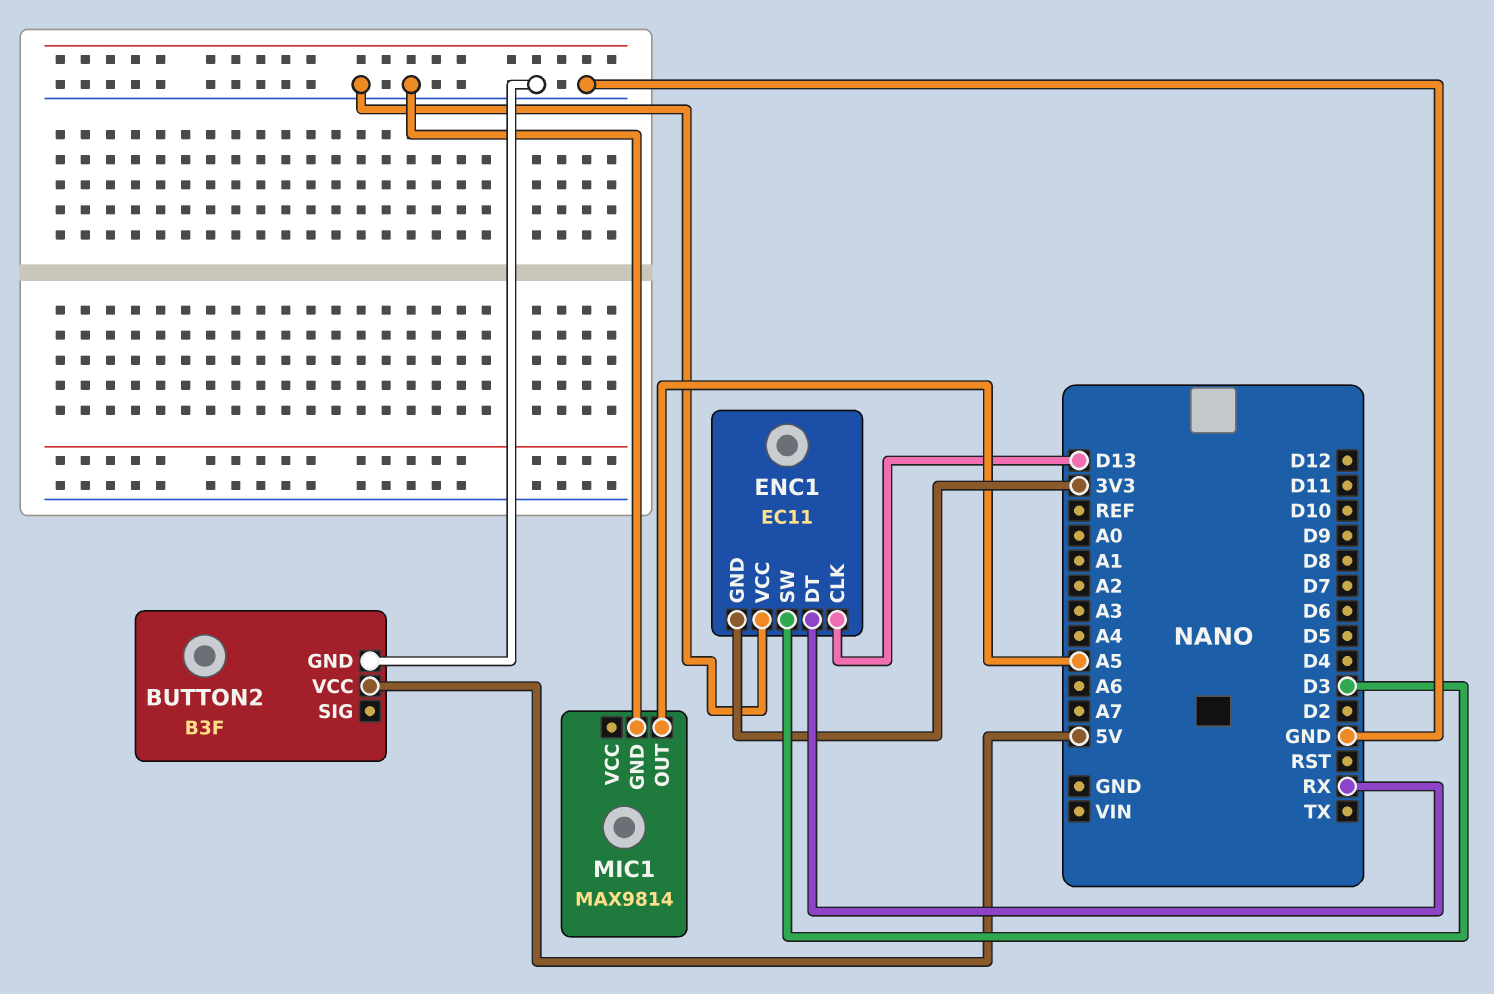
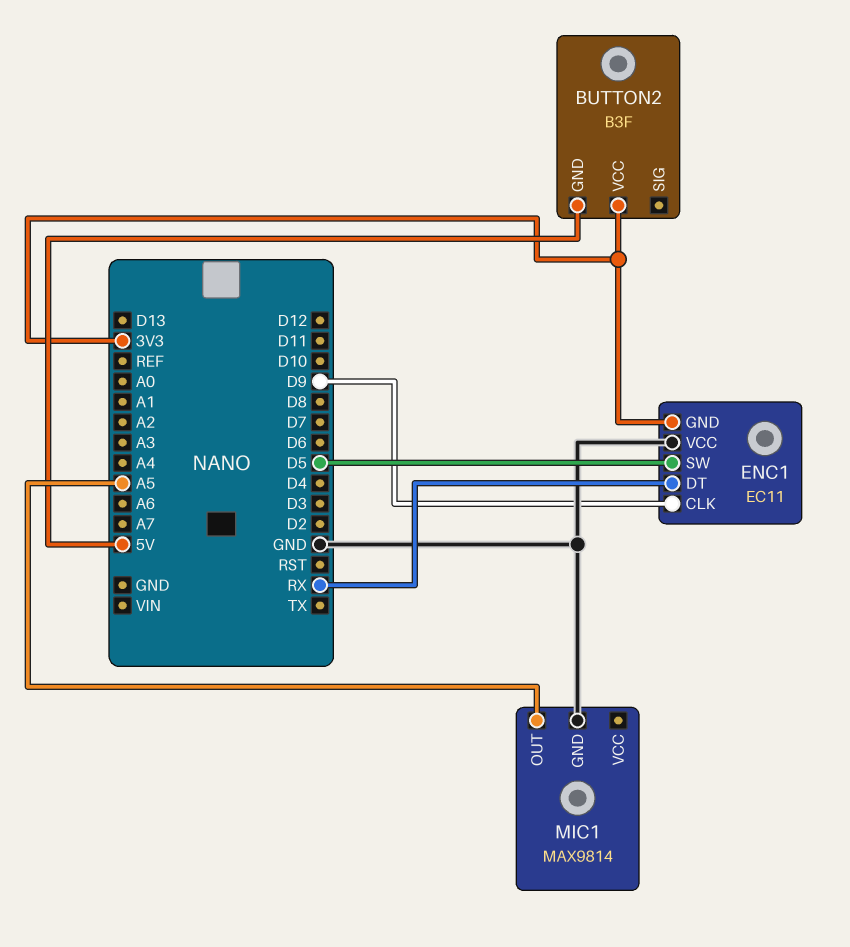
BUTTON2 pin GND: GND -> 5V
BUTTON2 pin VCC: 5V -> 3V3
ENC1 pin CLK: D13 -> D9
ENC1 pin SW: D3 -> D5

